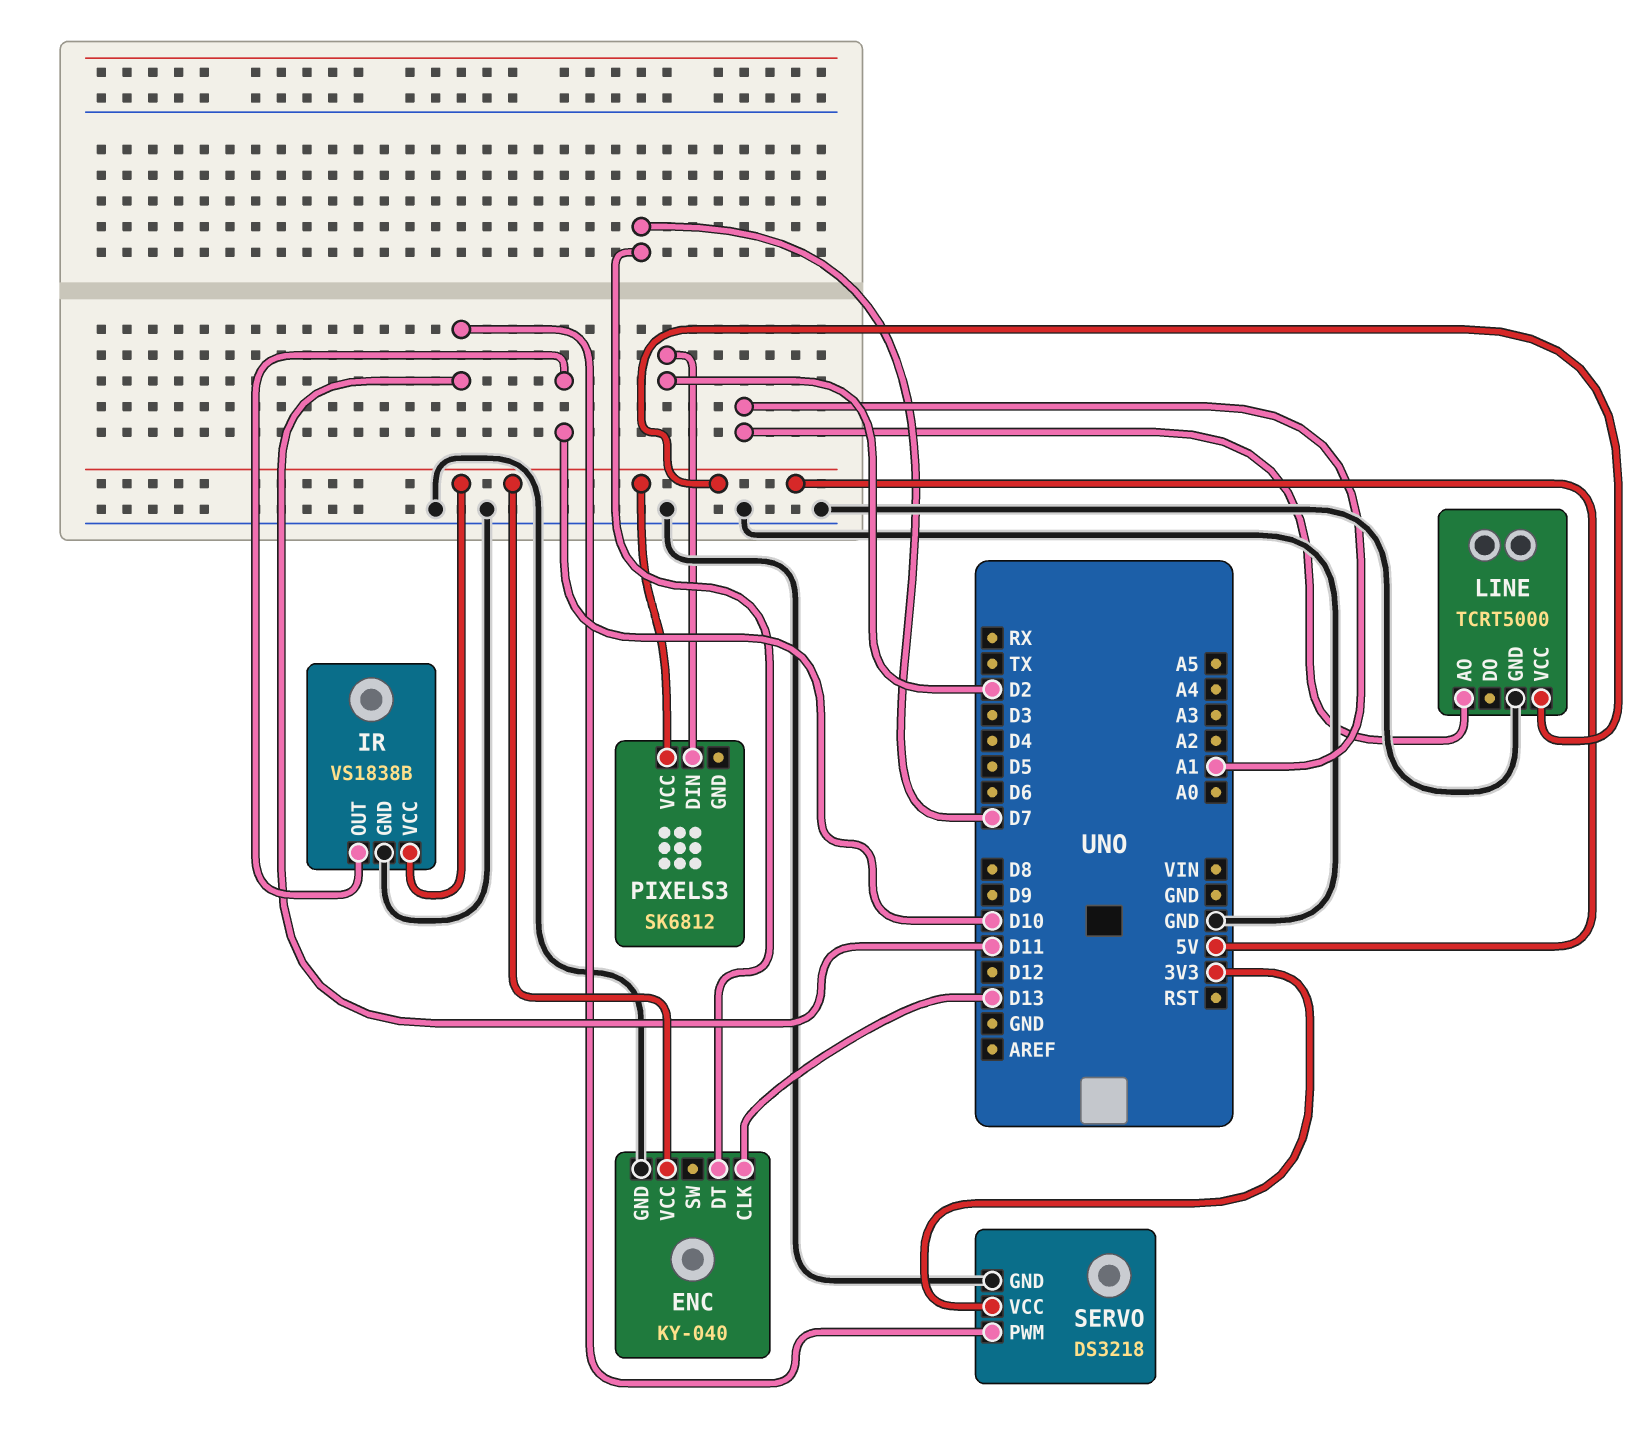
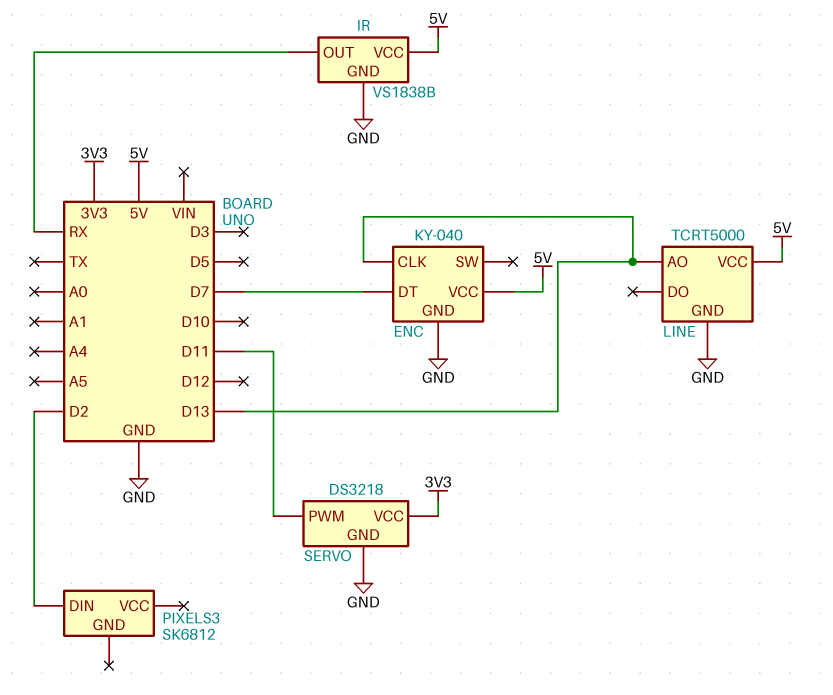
IR pin OUT: D10 -> RX
LINE pin AO: A1 -> D13
PIXELS3 pin VCC: 5V -> none

